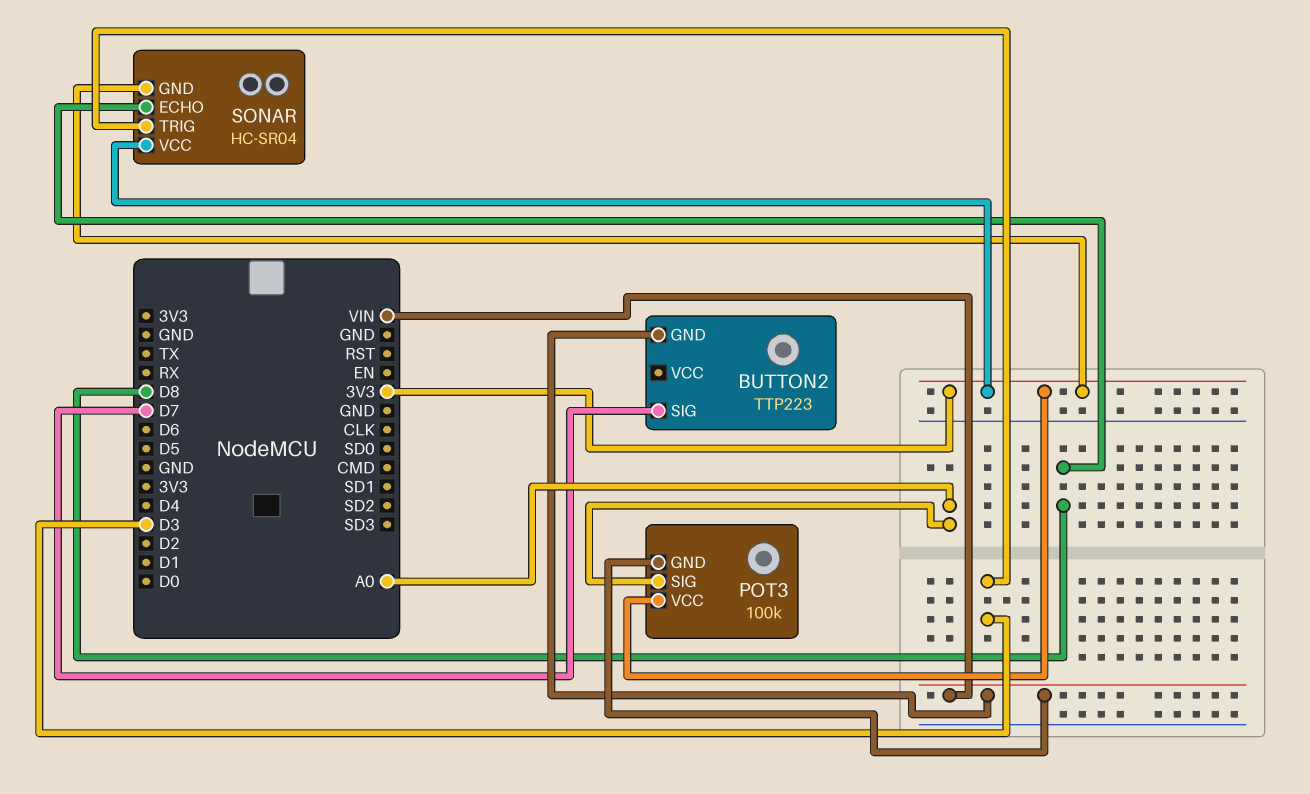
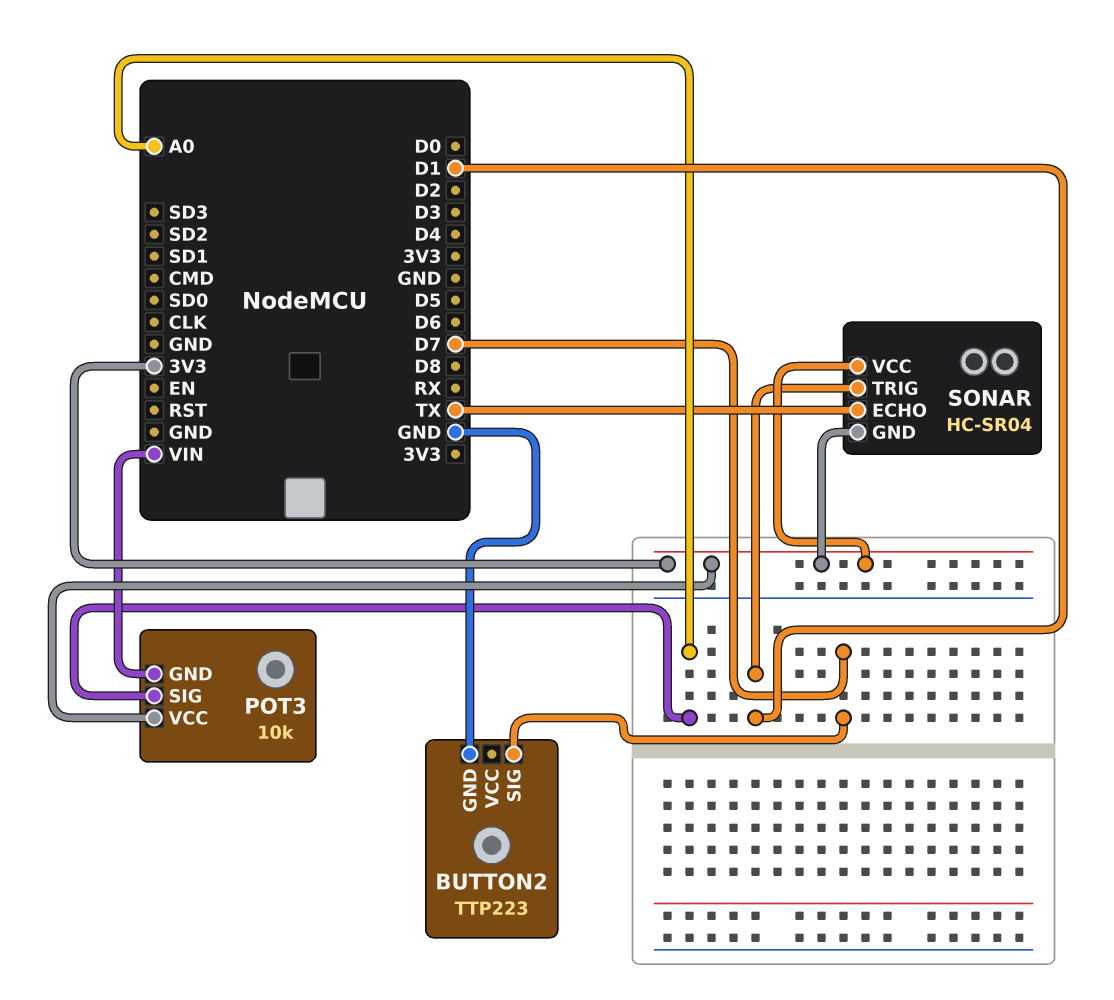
BUTTON2 pin GND: VIN -> GND
POT3: 100k -> 10k
SONAR pin ECHO: D8 -> TX
SONAR pin TRIG: D3 -> D1

